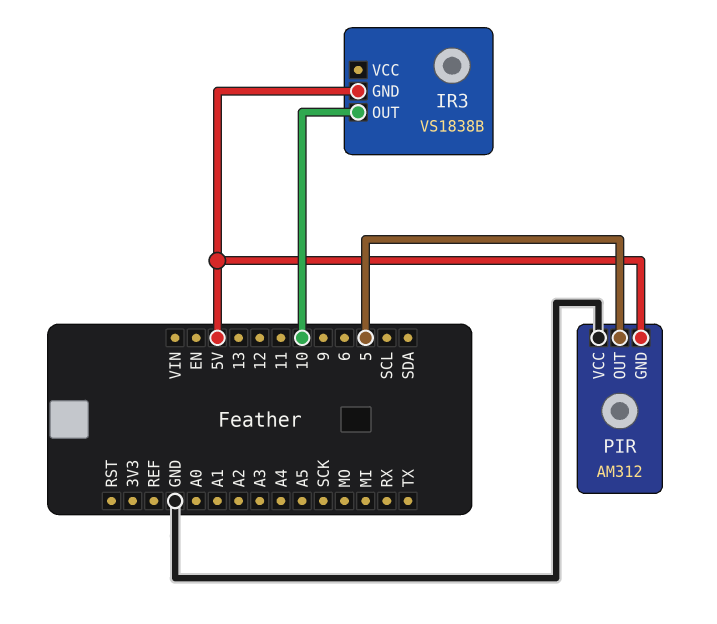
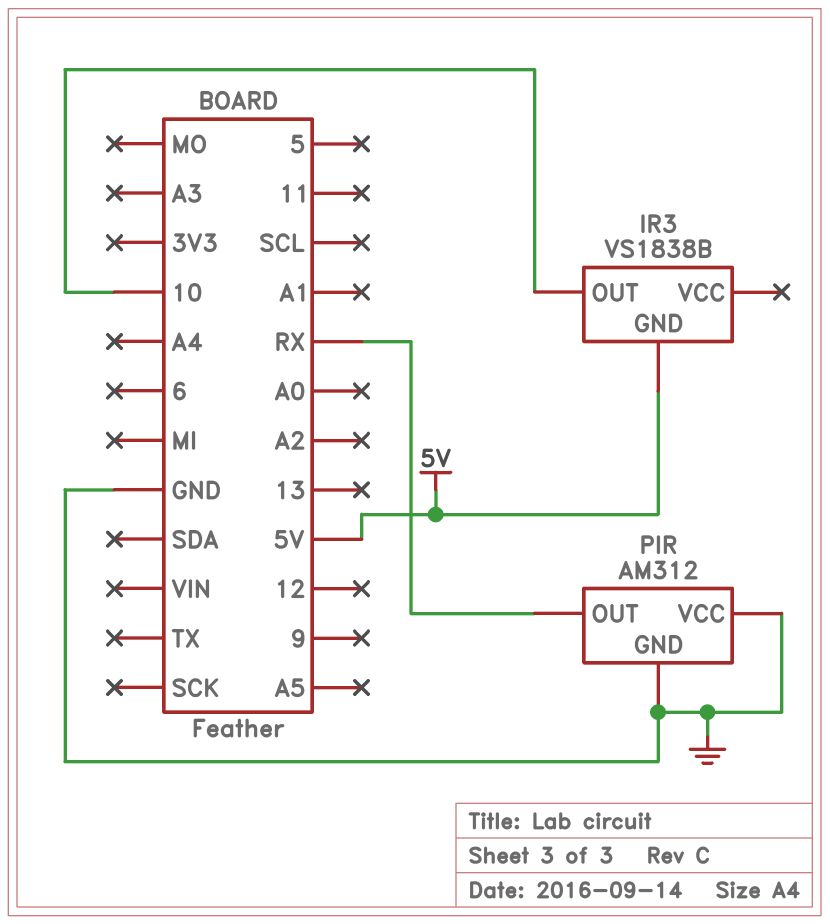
PIR pin GND: 5V -> GND
PIR pin OUT: 5 -> RX

